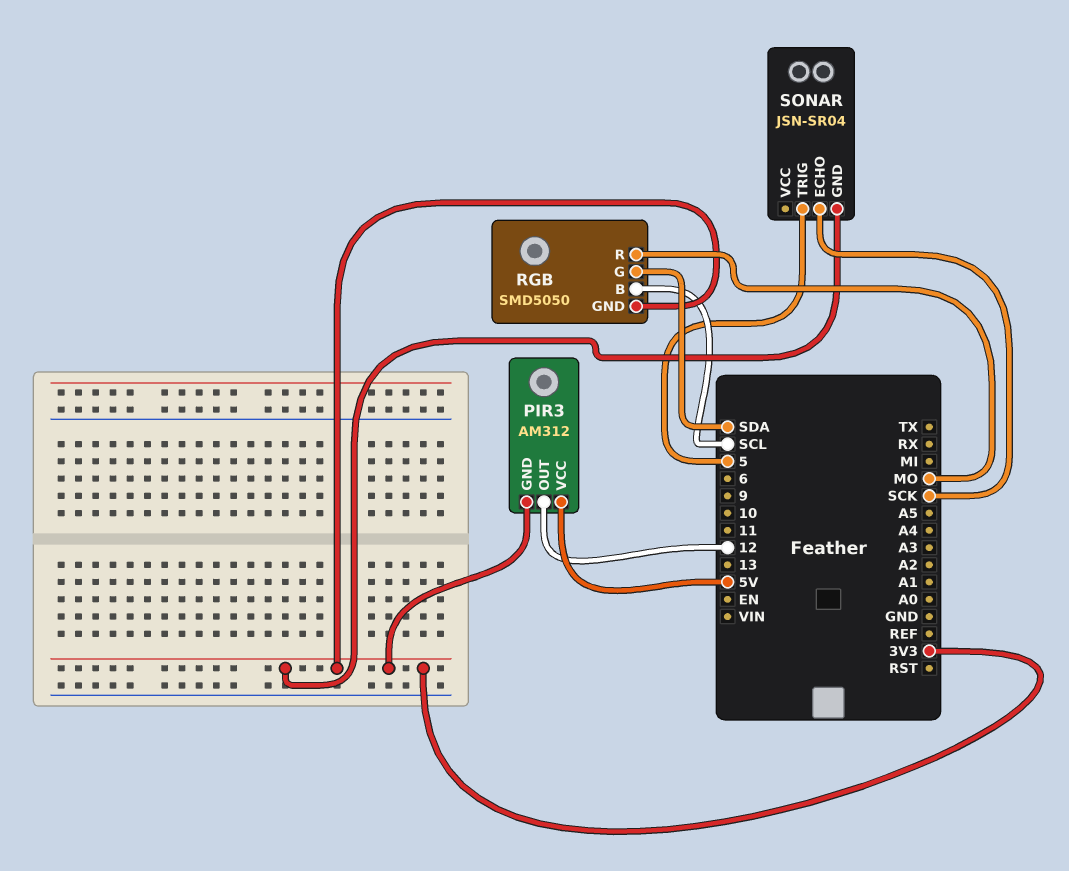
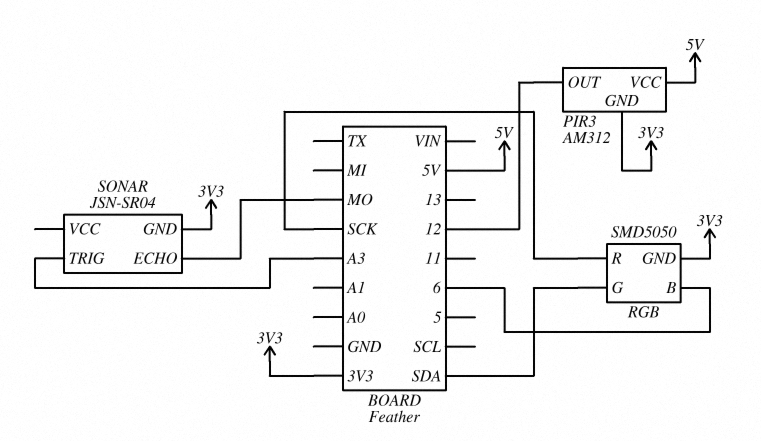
RGB pin B: SCL -> 6
RGB pin R: MO -> SCK
SONAR pin ECHO: SCK -> MO
SONAR pin TRIG: 5 -> A3

